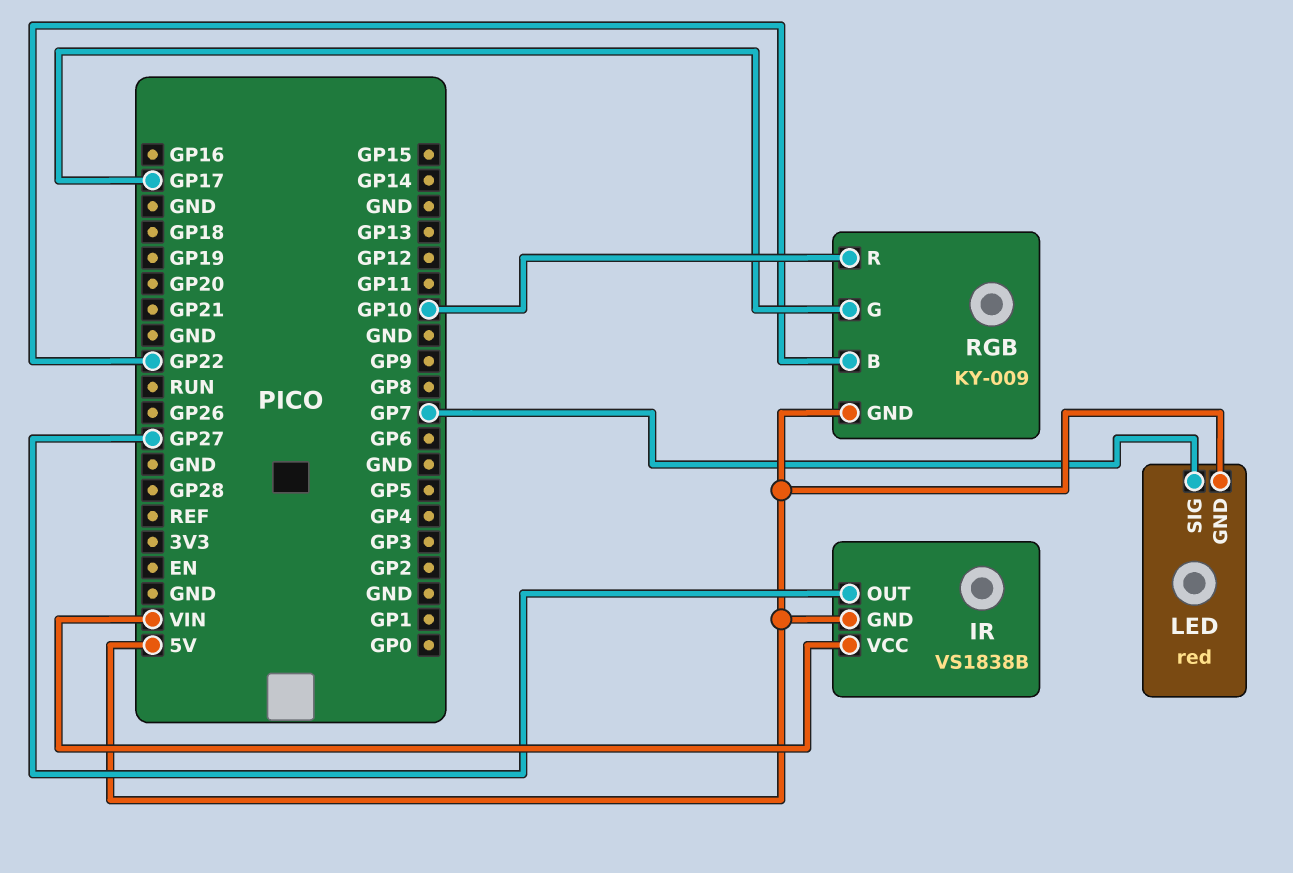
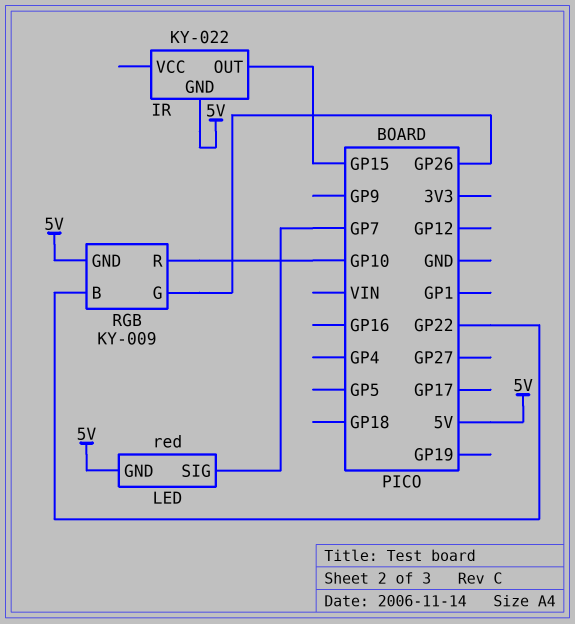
IR: VS1838B -> KY-022
IR pin OUT: GP27 -> GP15
IR pin VCC: VIN -> none
RGB pin G: GP17 -> GP26

